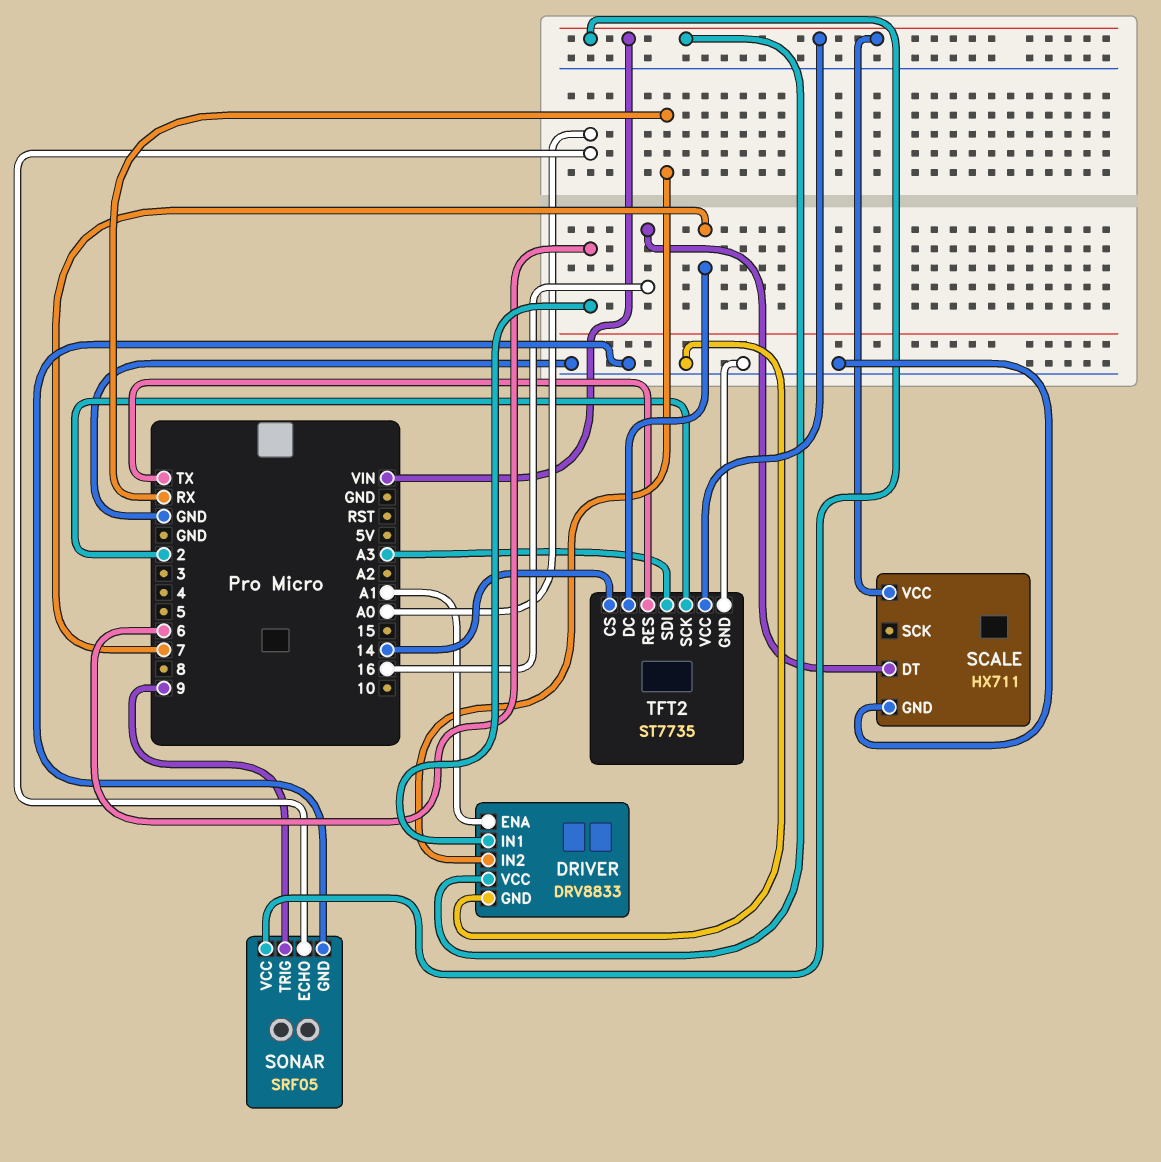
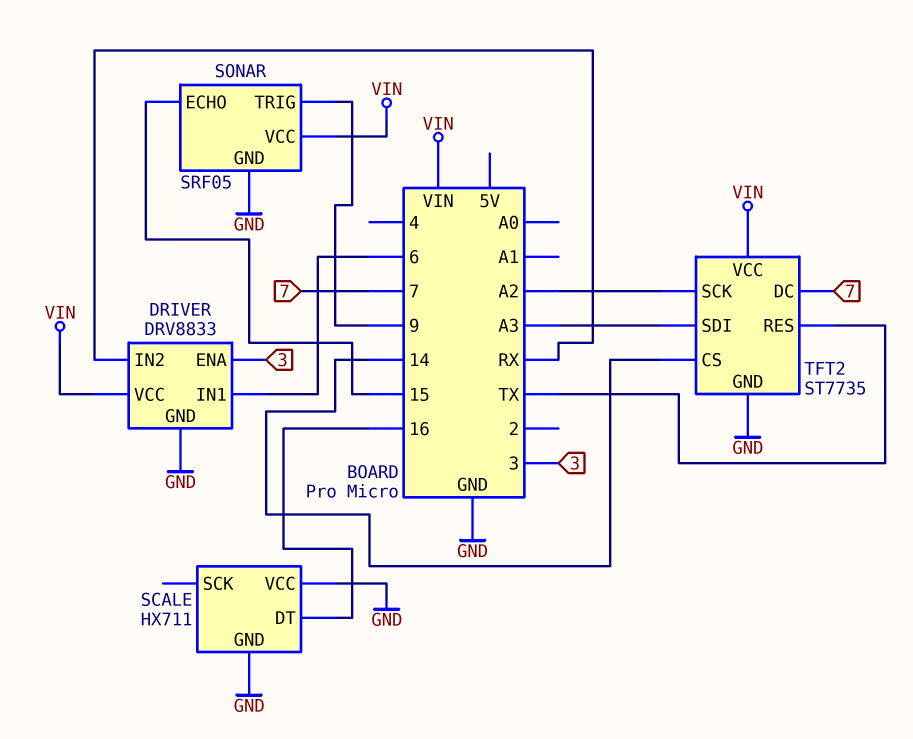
DRIVER pin ENA: A1 -> 3
SCALE pin VCC: VIN -> GND
SONAR pin ECHO: A0 -> 15
TFT2 pin SCK: 2 -> A2

